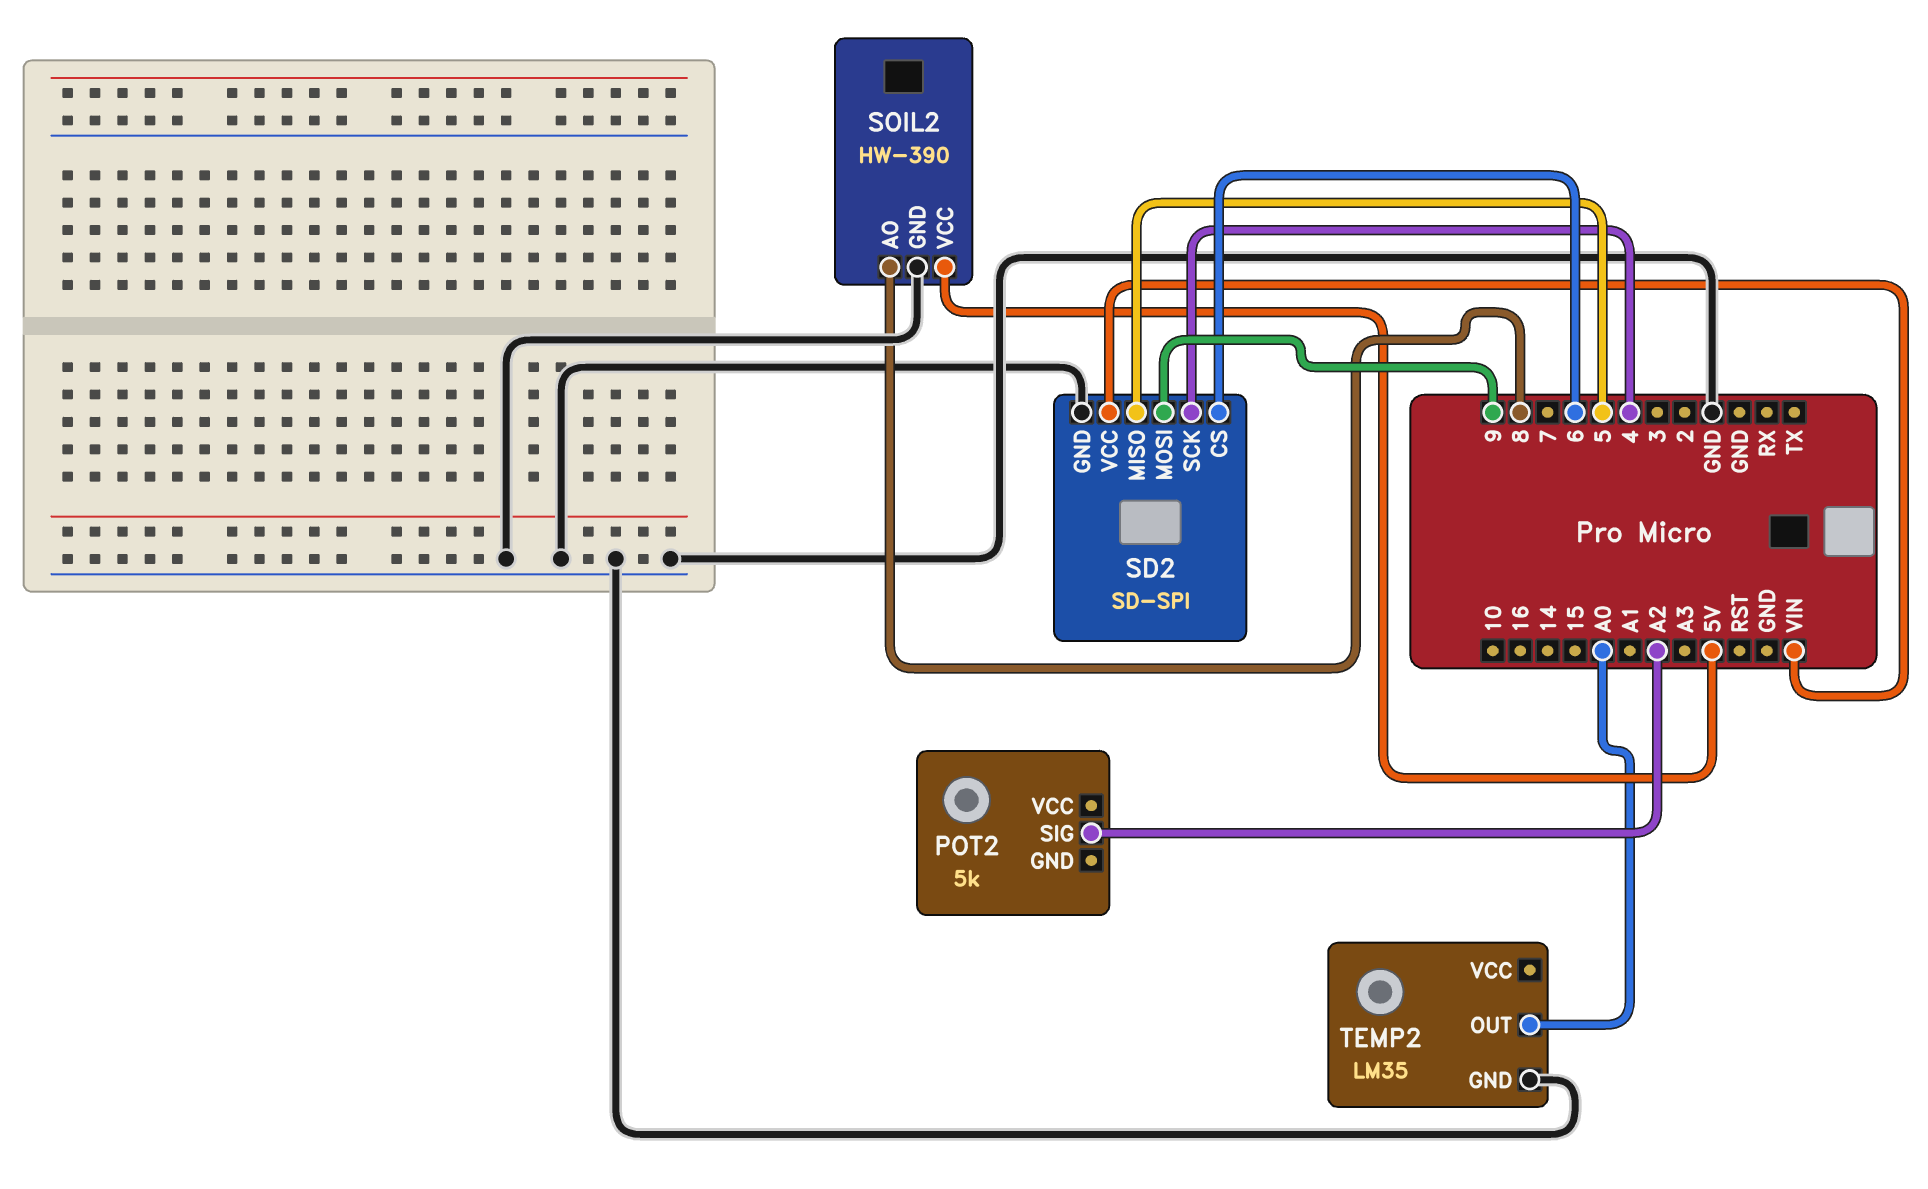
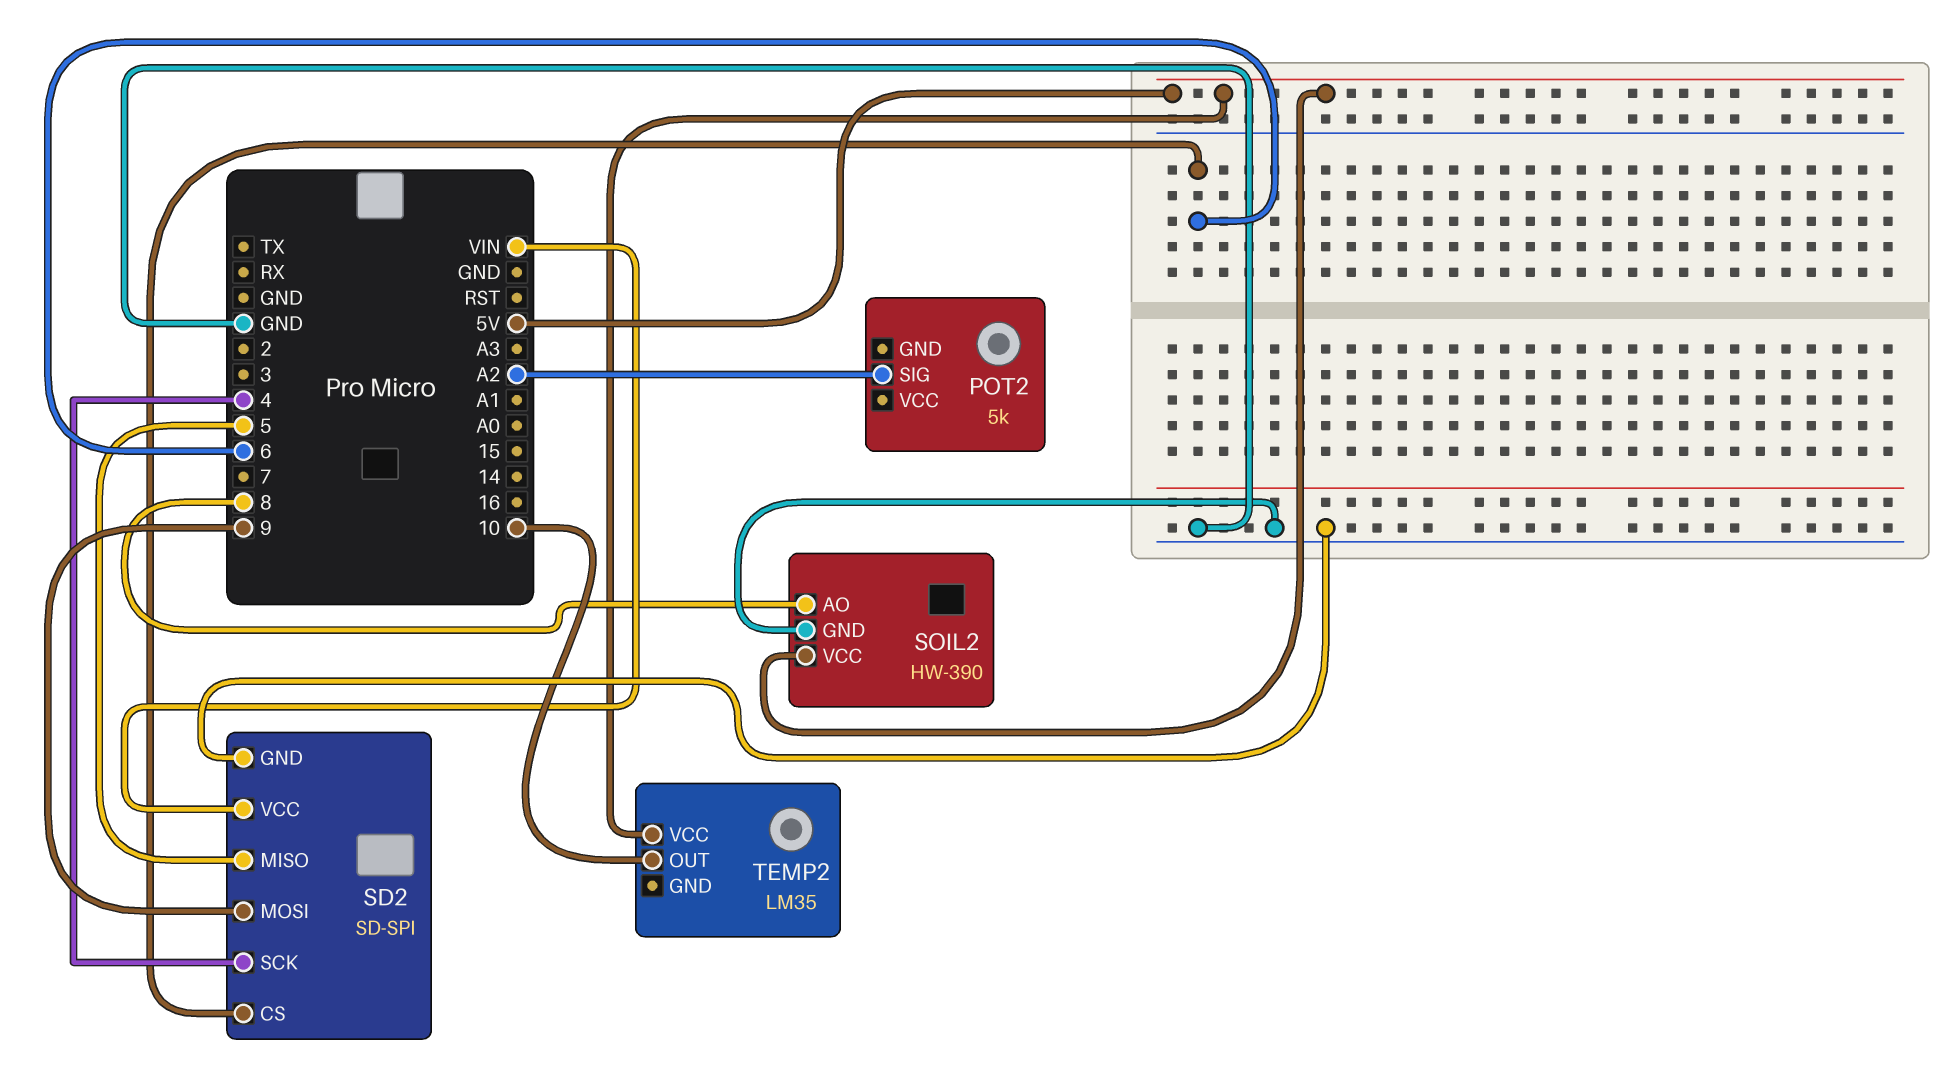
TEMP2 pin GND: GND -> none
TEMP2 pin OUT: A0 -> 10
TEMP2 pin VCC: none -> 5V

